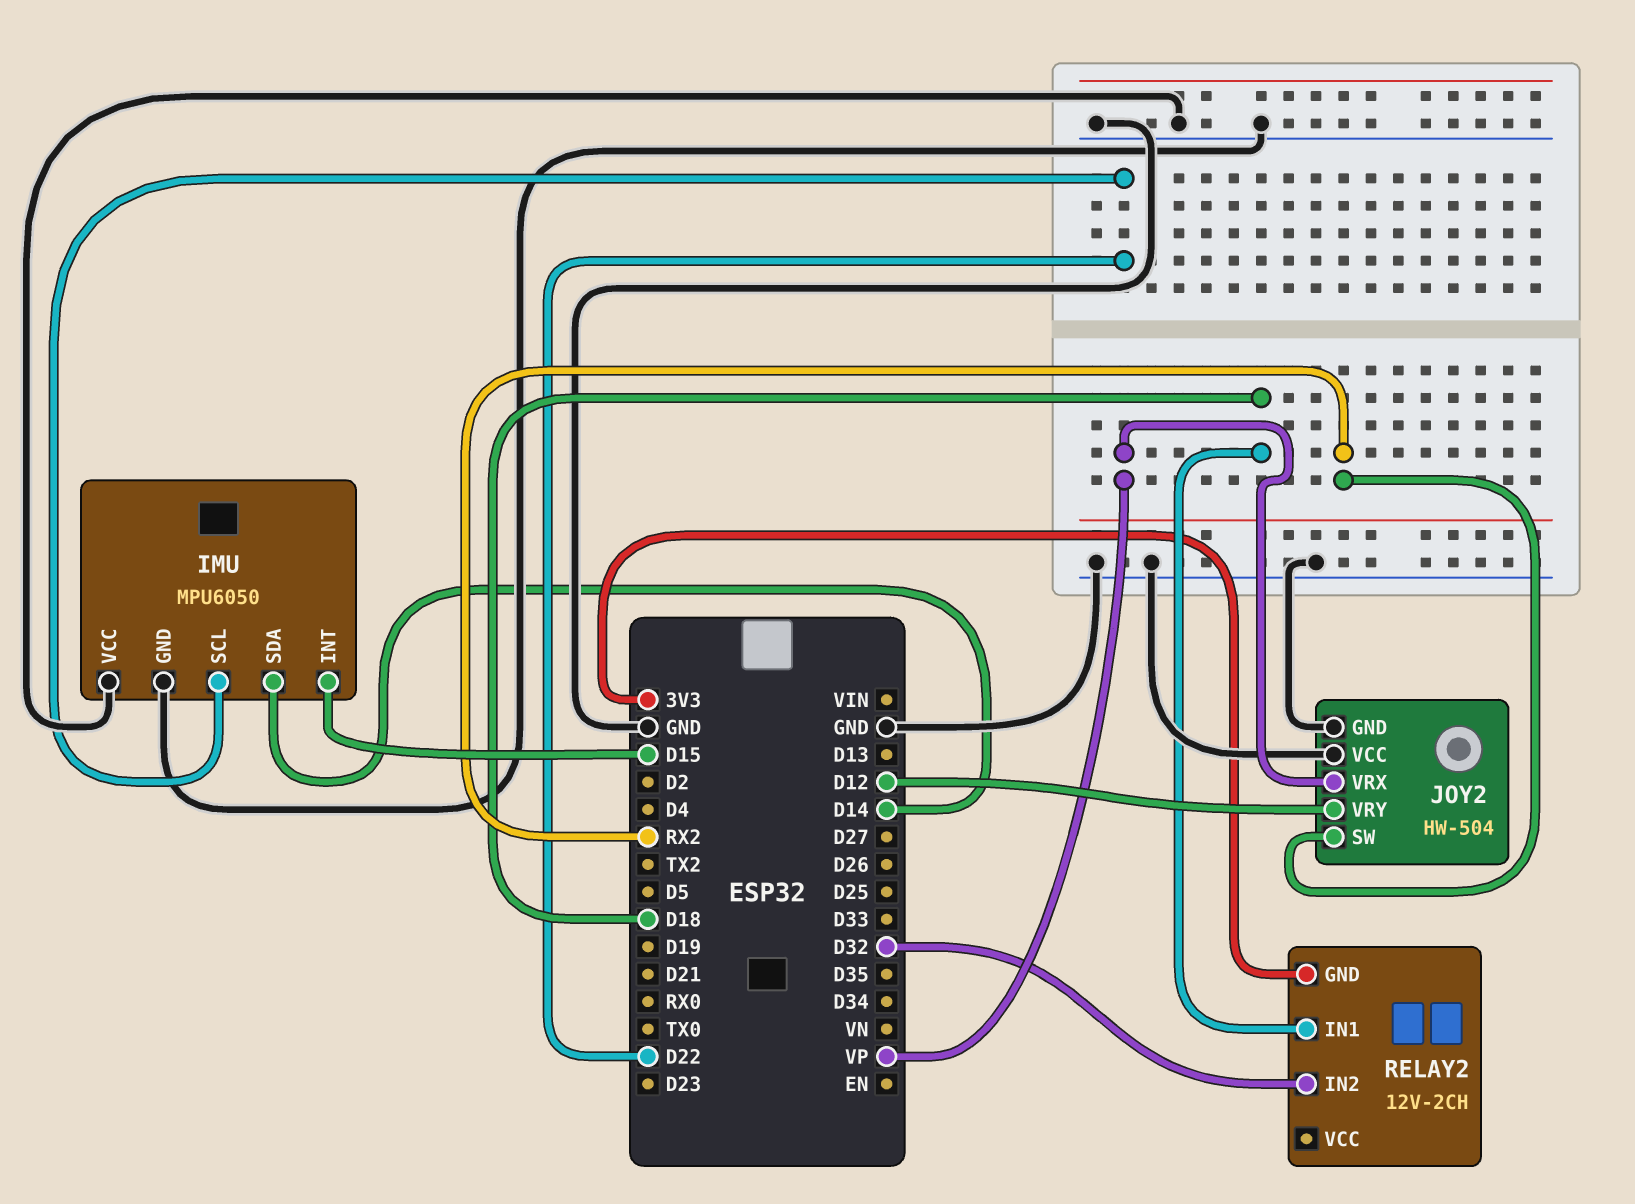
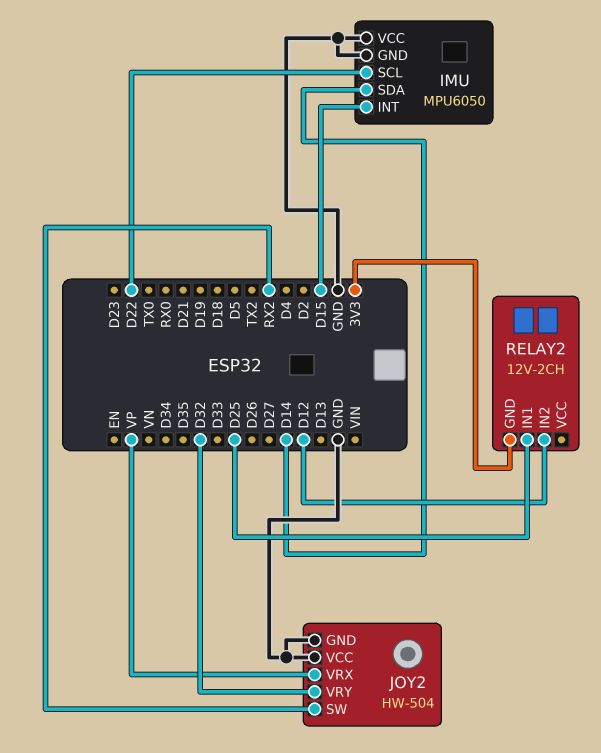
JOY2 pin VRY: D12 -> D32
RELAY2 pin IN1: D18 -> D25
RELAY2 pin IN2: D32 -> D12

